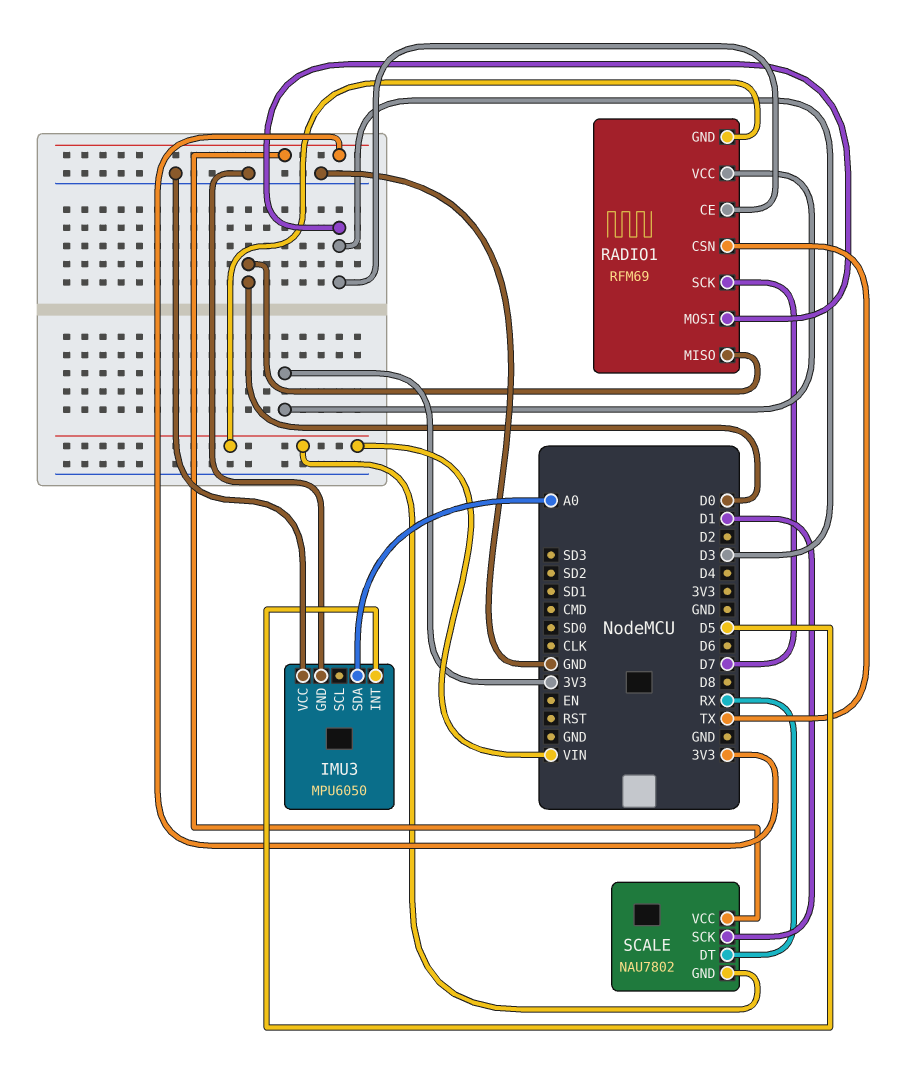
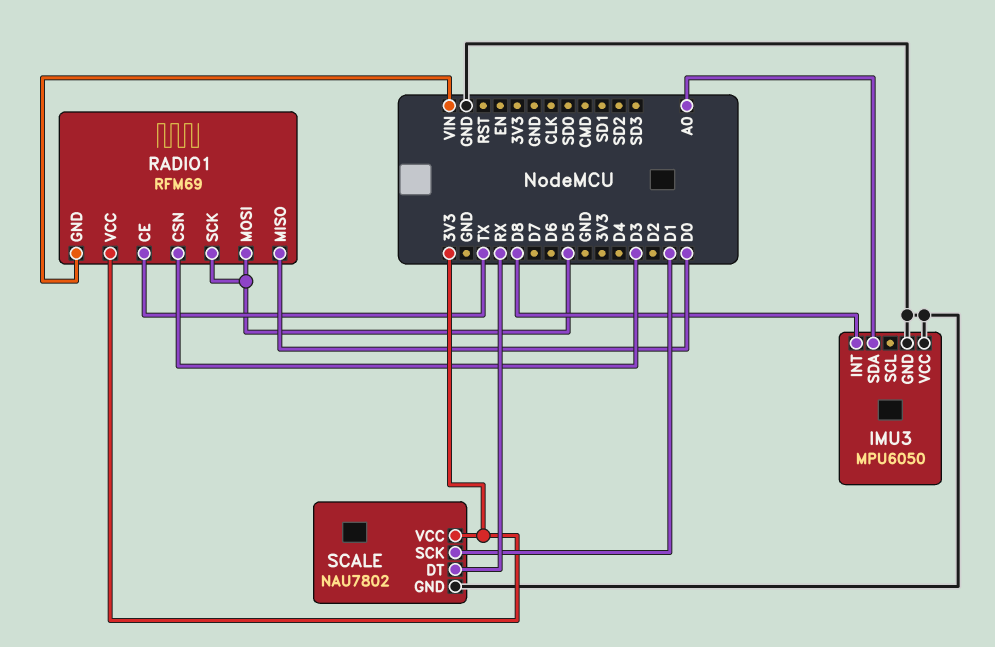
IMU3 pin INT: D5 -> D8
RADIO1 pin CE: D3 -> TX
RADIO1 pin CSN: TX -> D3
RADIO1 pin MOSI: D3 -> D5
RADIO1 pin SCK: D7 -> D5
SCALE pin GND: VIN -> GND

